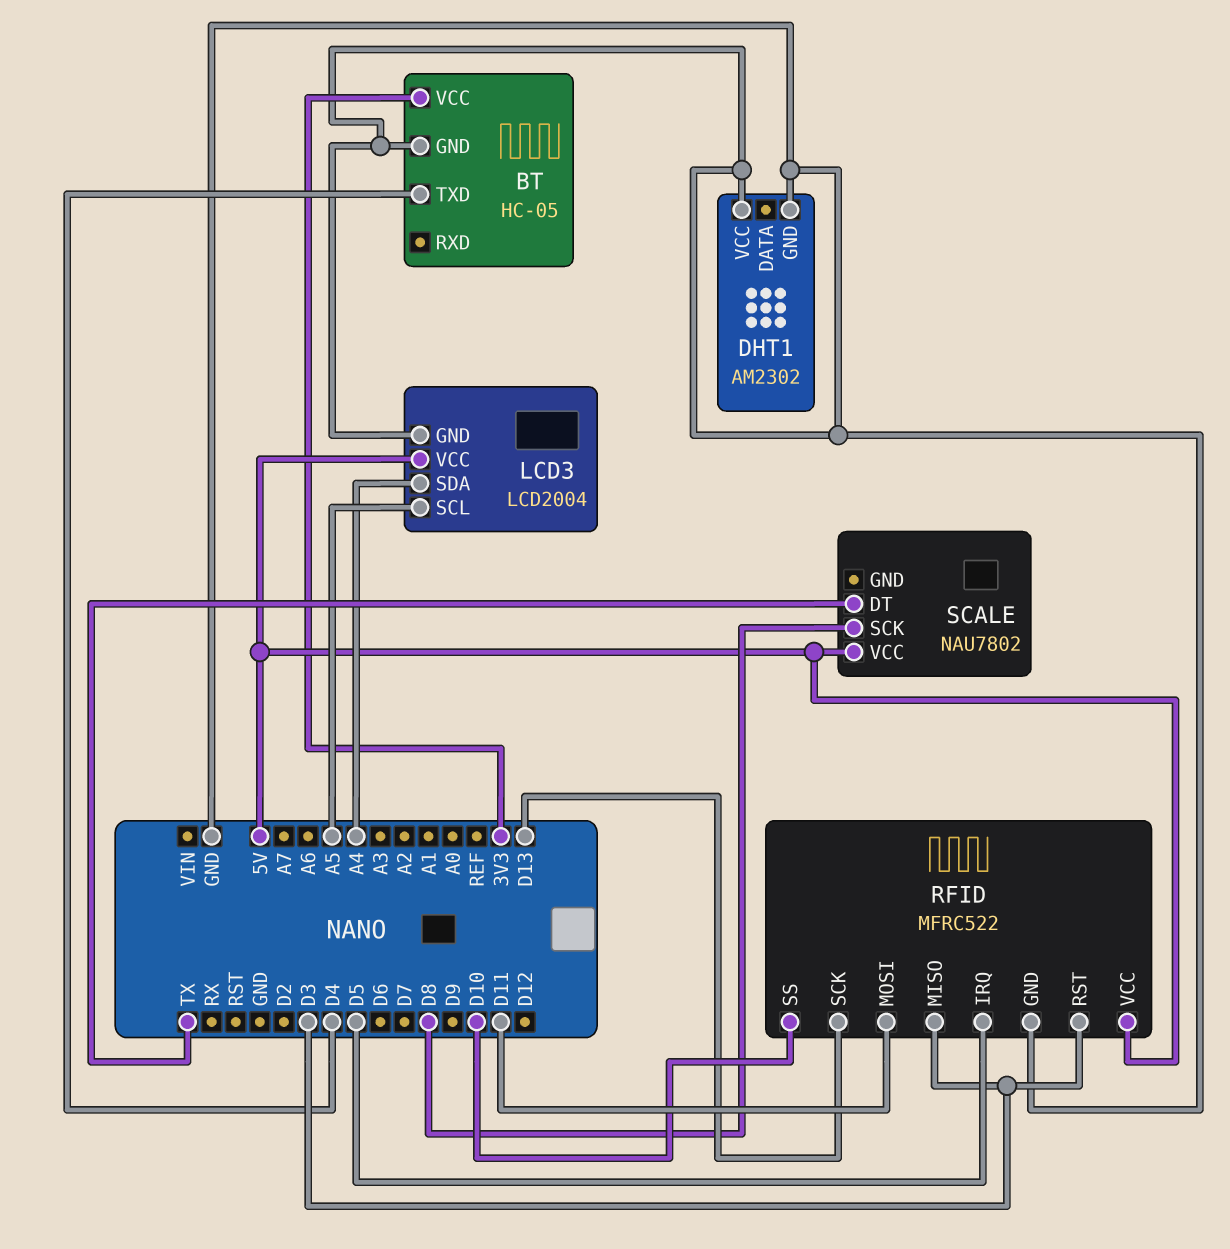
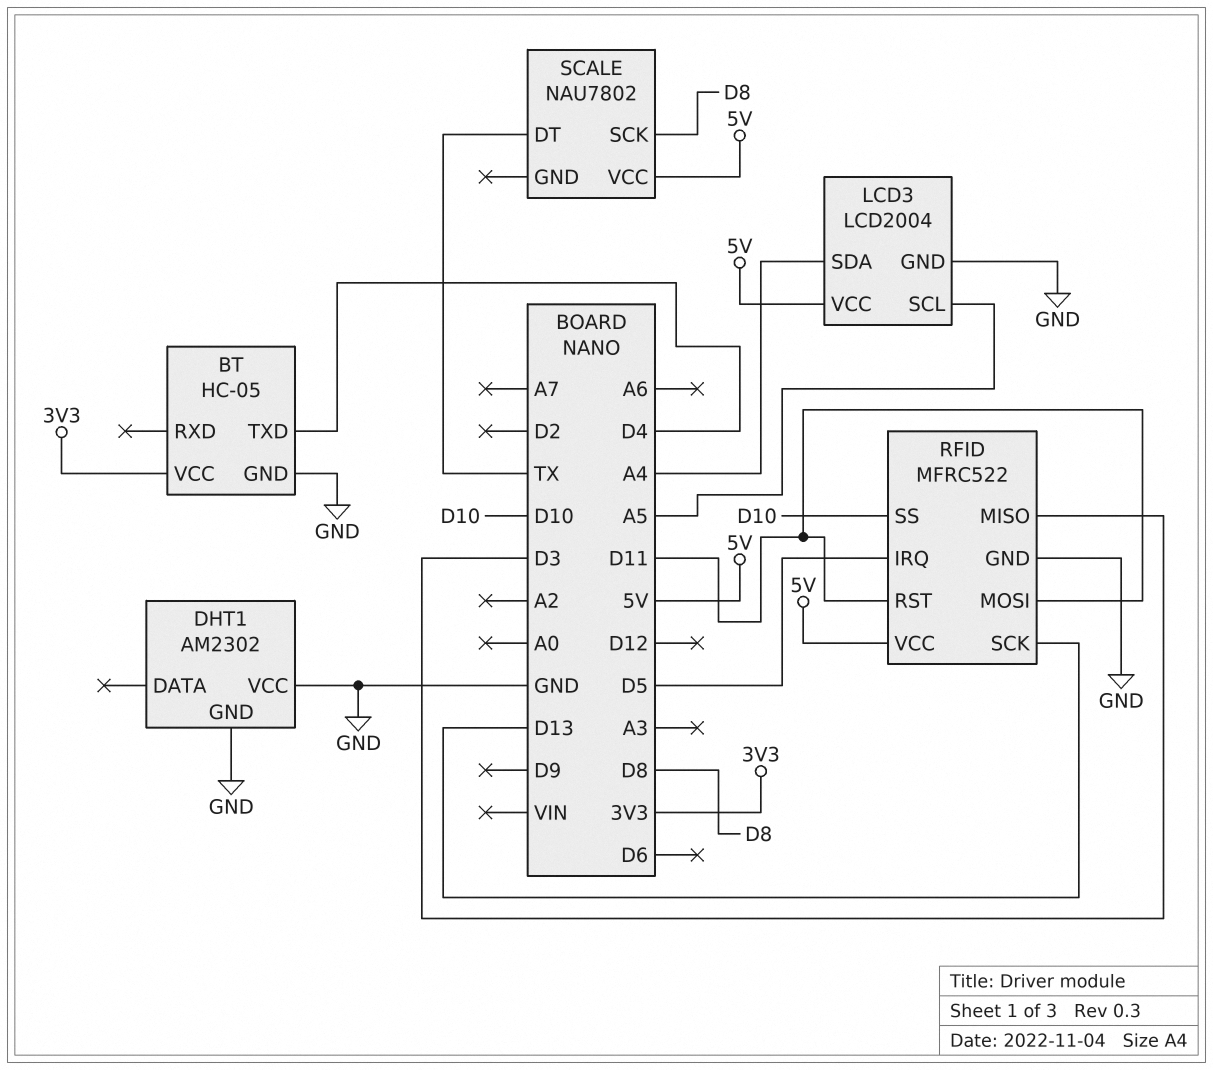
RFID pin RST: D3 -> D11

